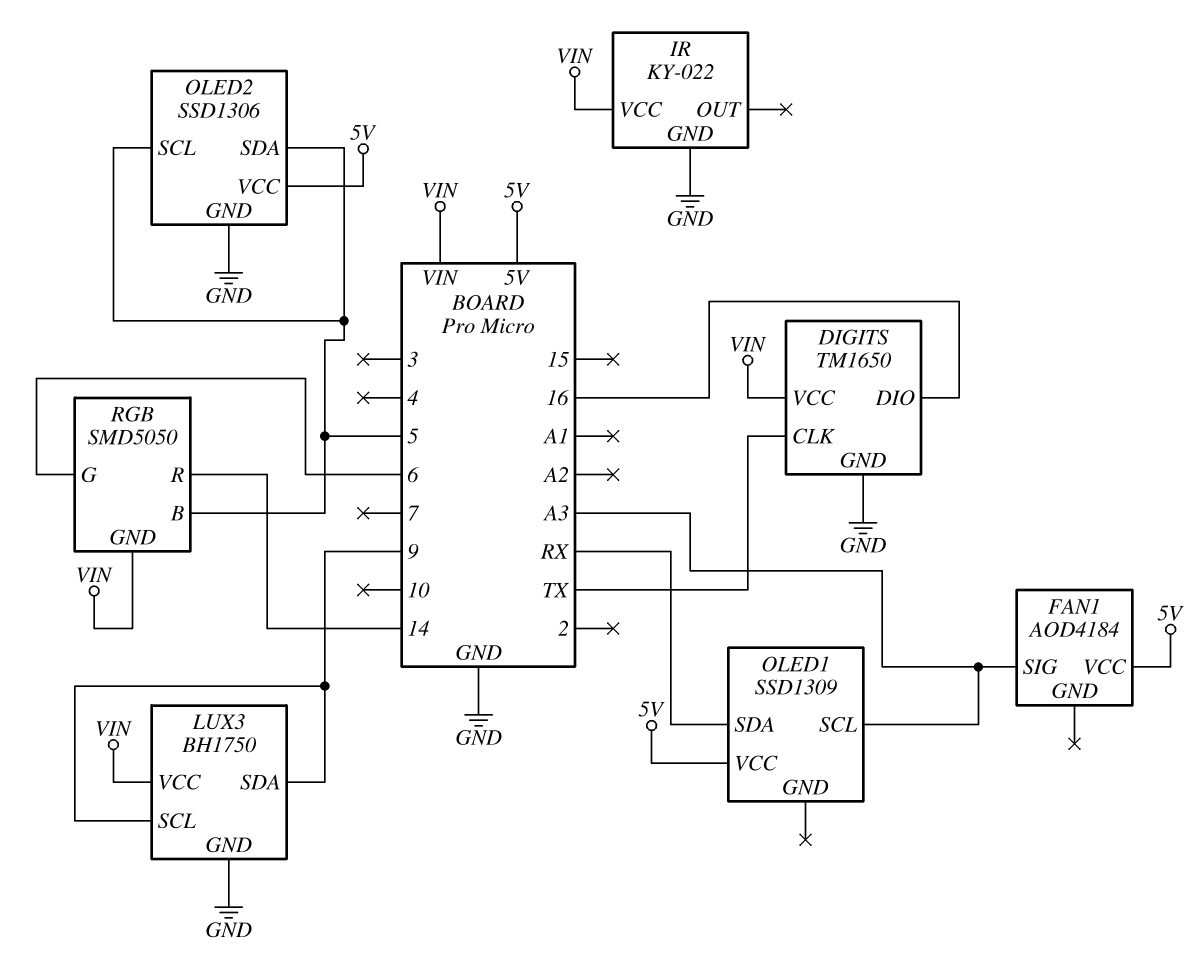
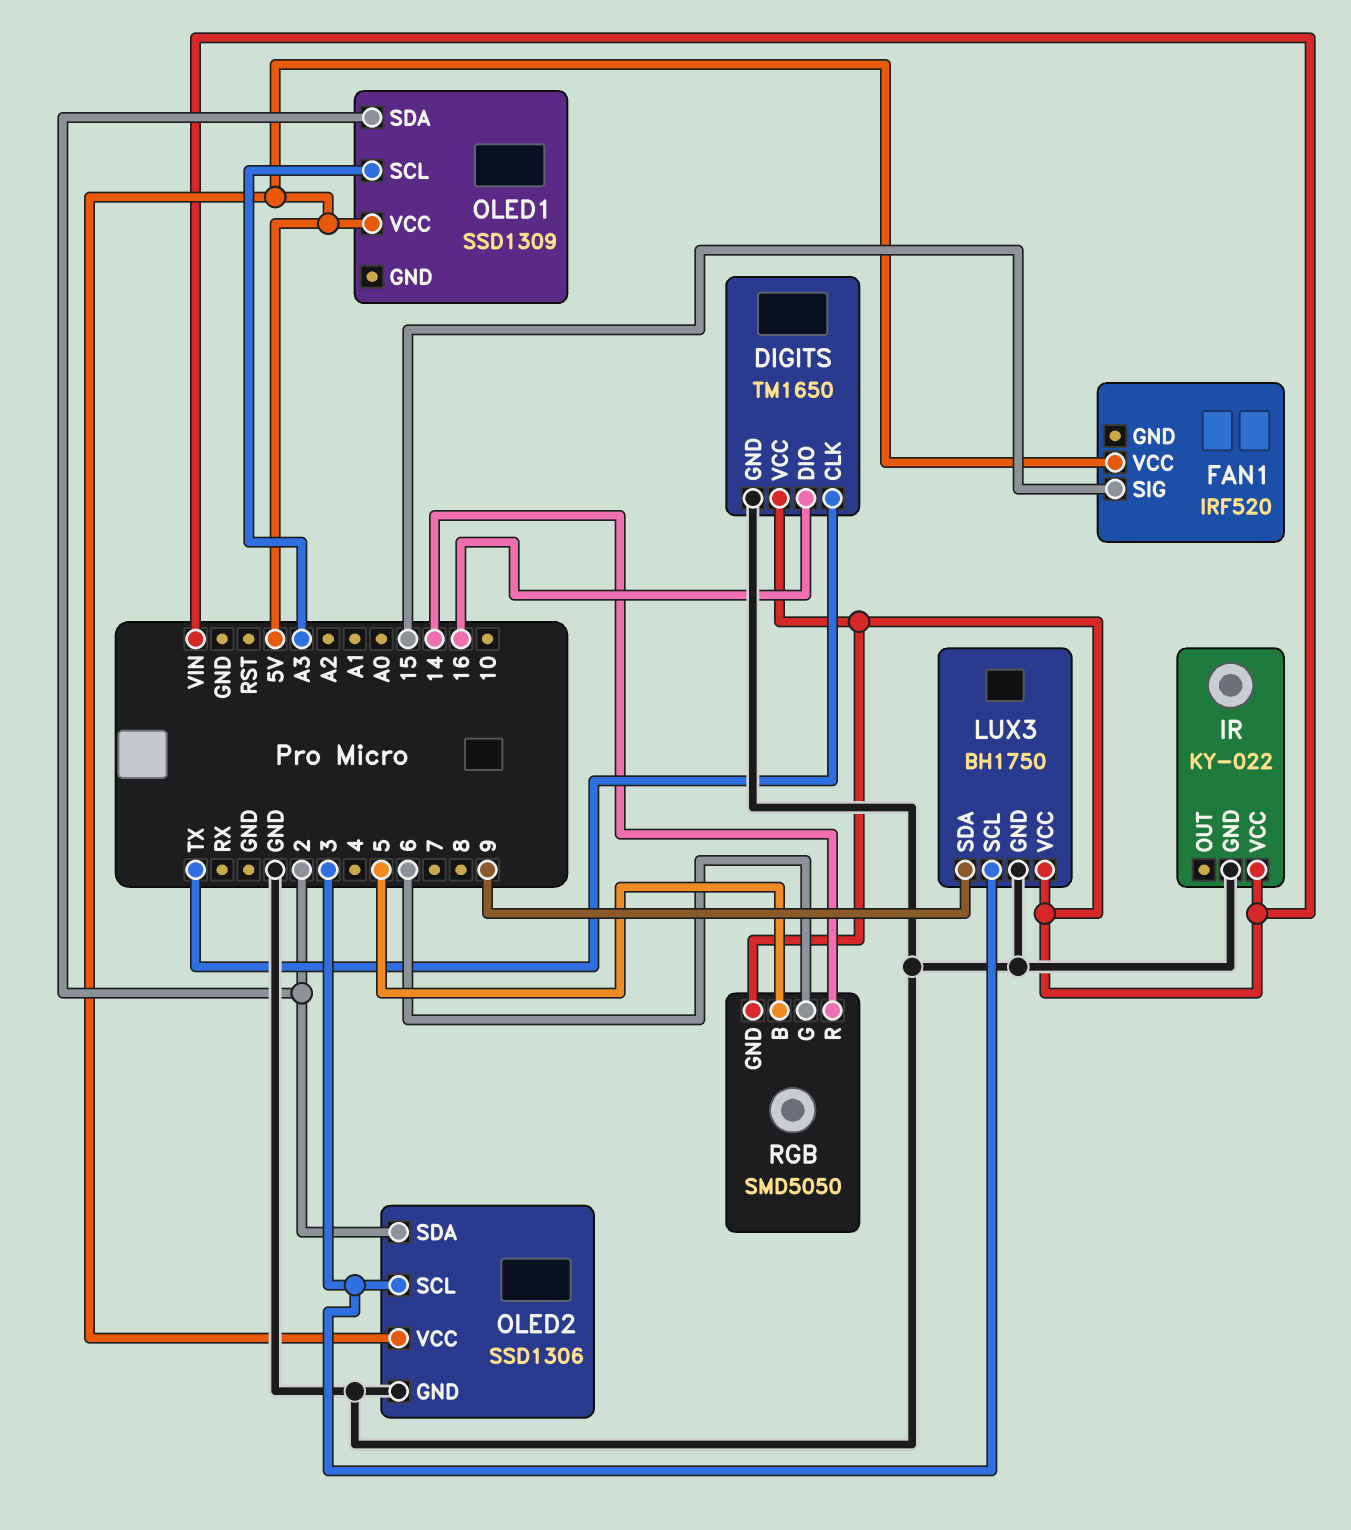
FAN1: AOD4184 -> IRF520
FAN1 pin SIG: A3 -> 15
LUX3 pin SCL: 9 -> 3
OLED1 pin SDA: RX -> 2
OLED2 pin SCL: 5 -> 3
OLED2 pin SDA: 5 -> 2

